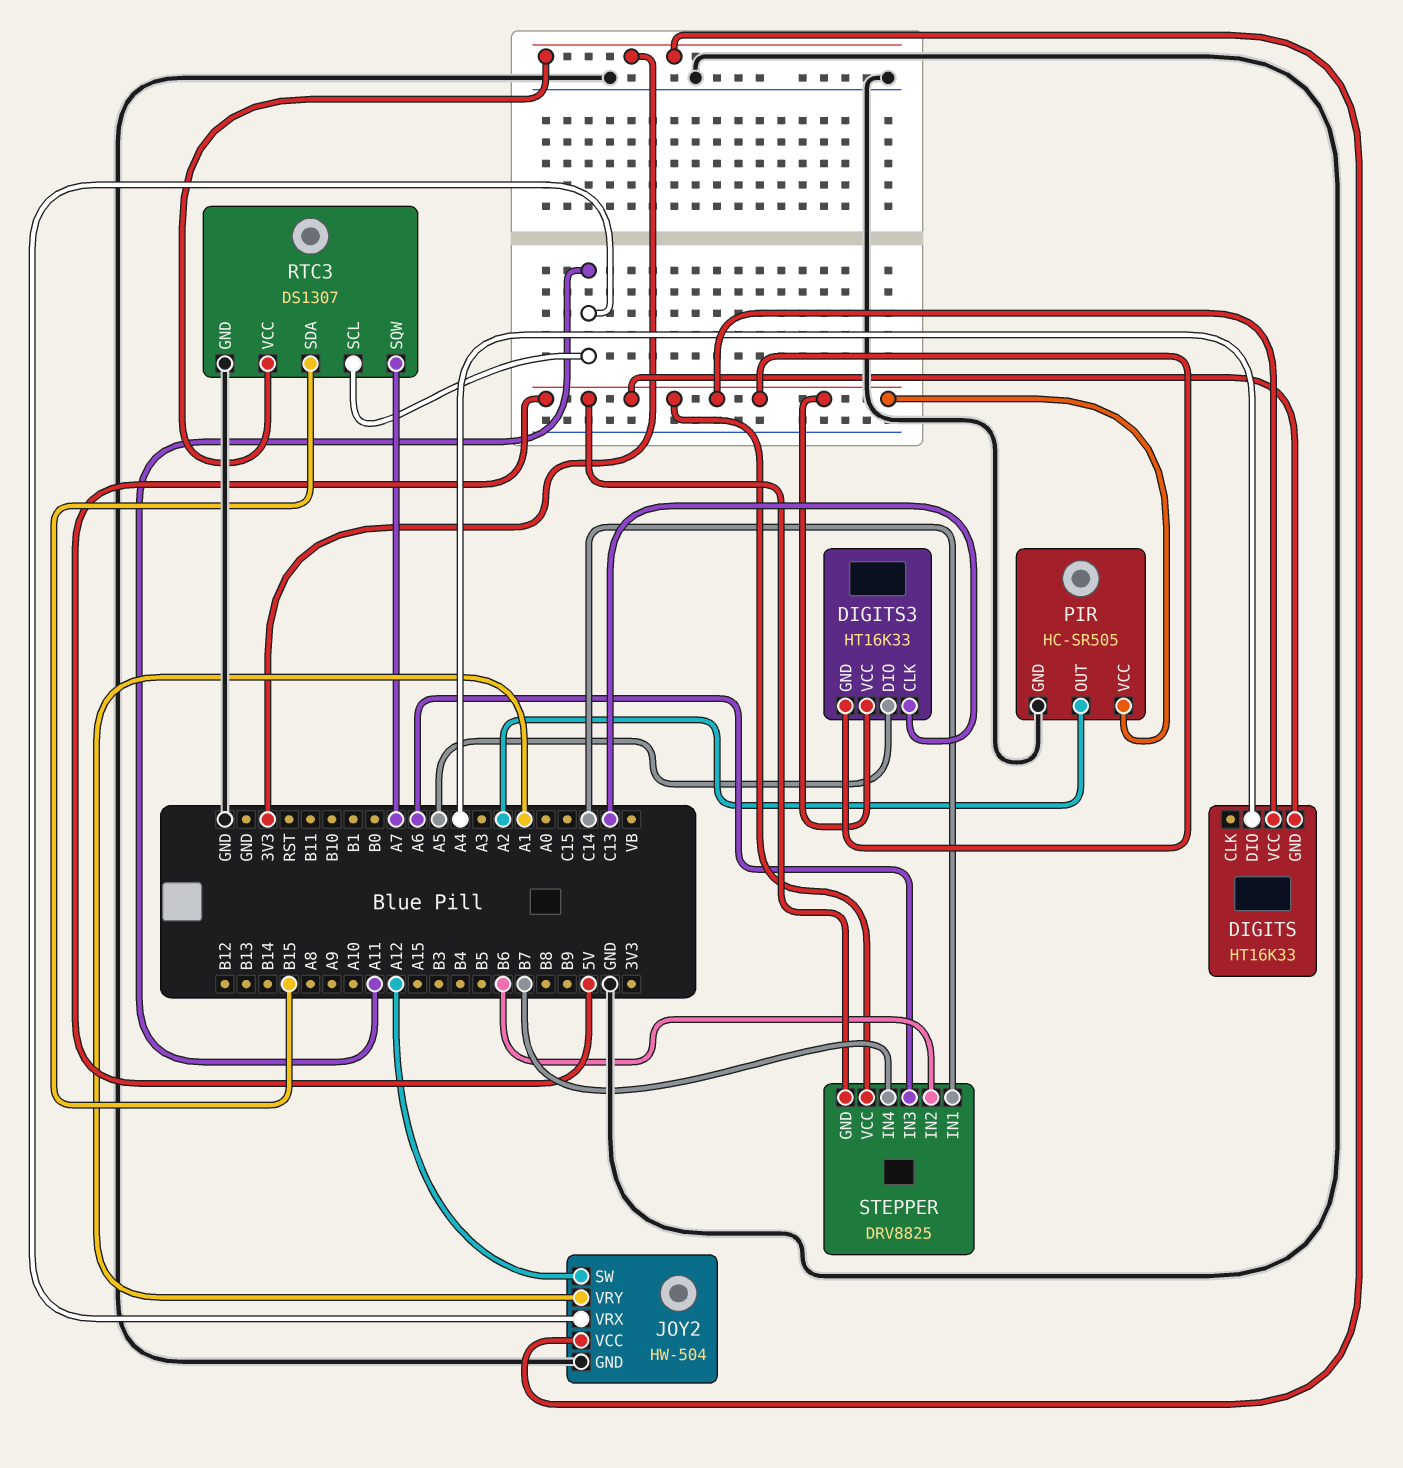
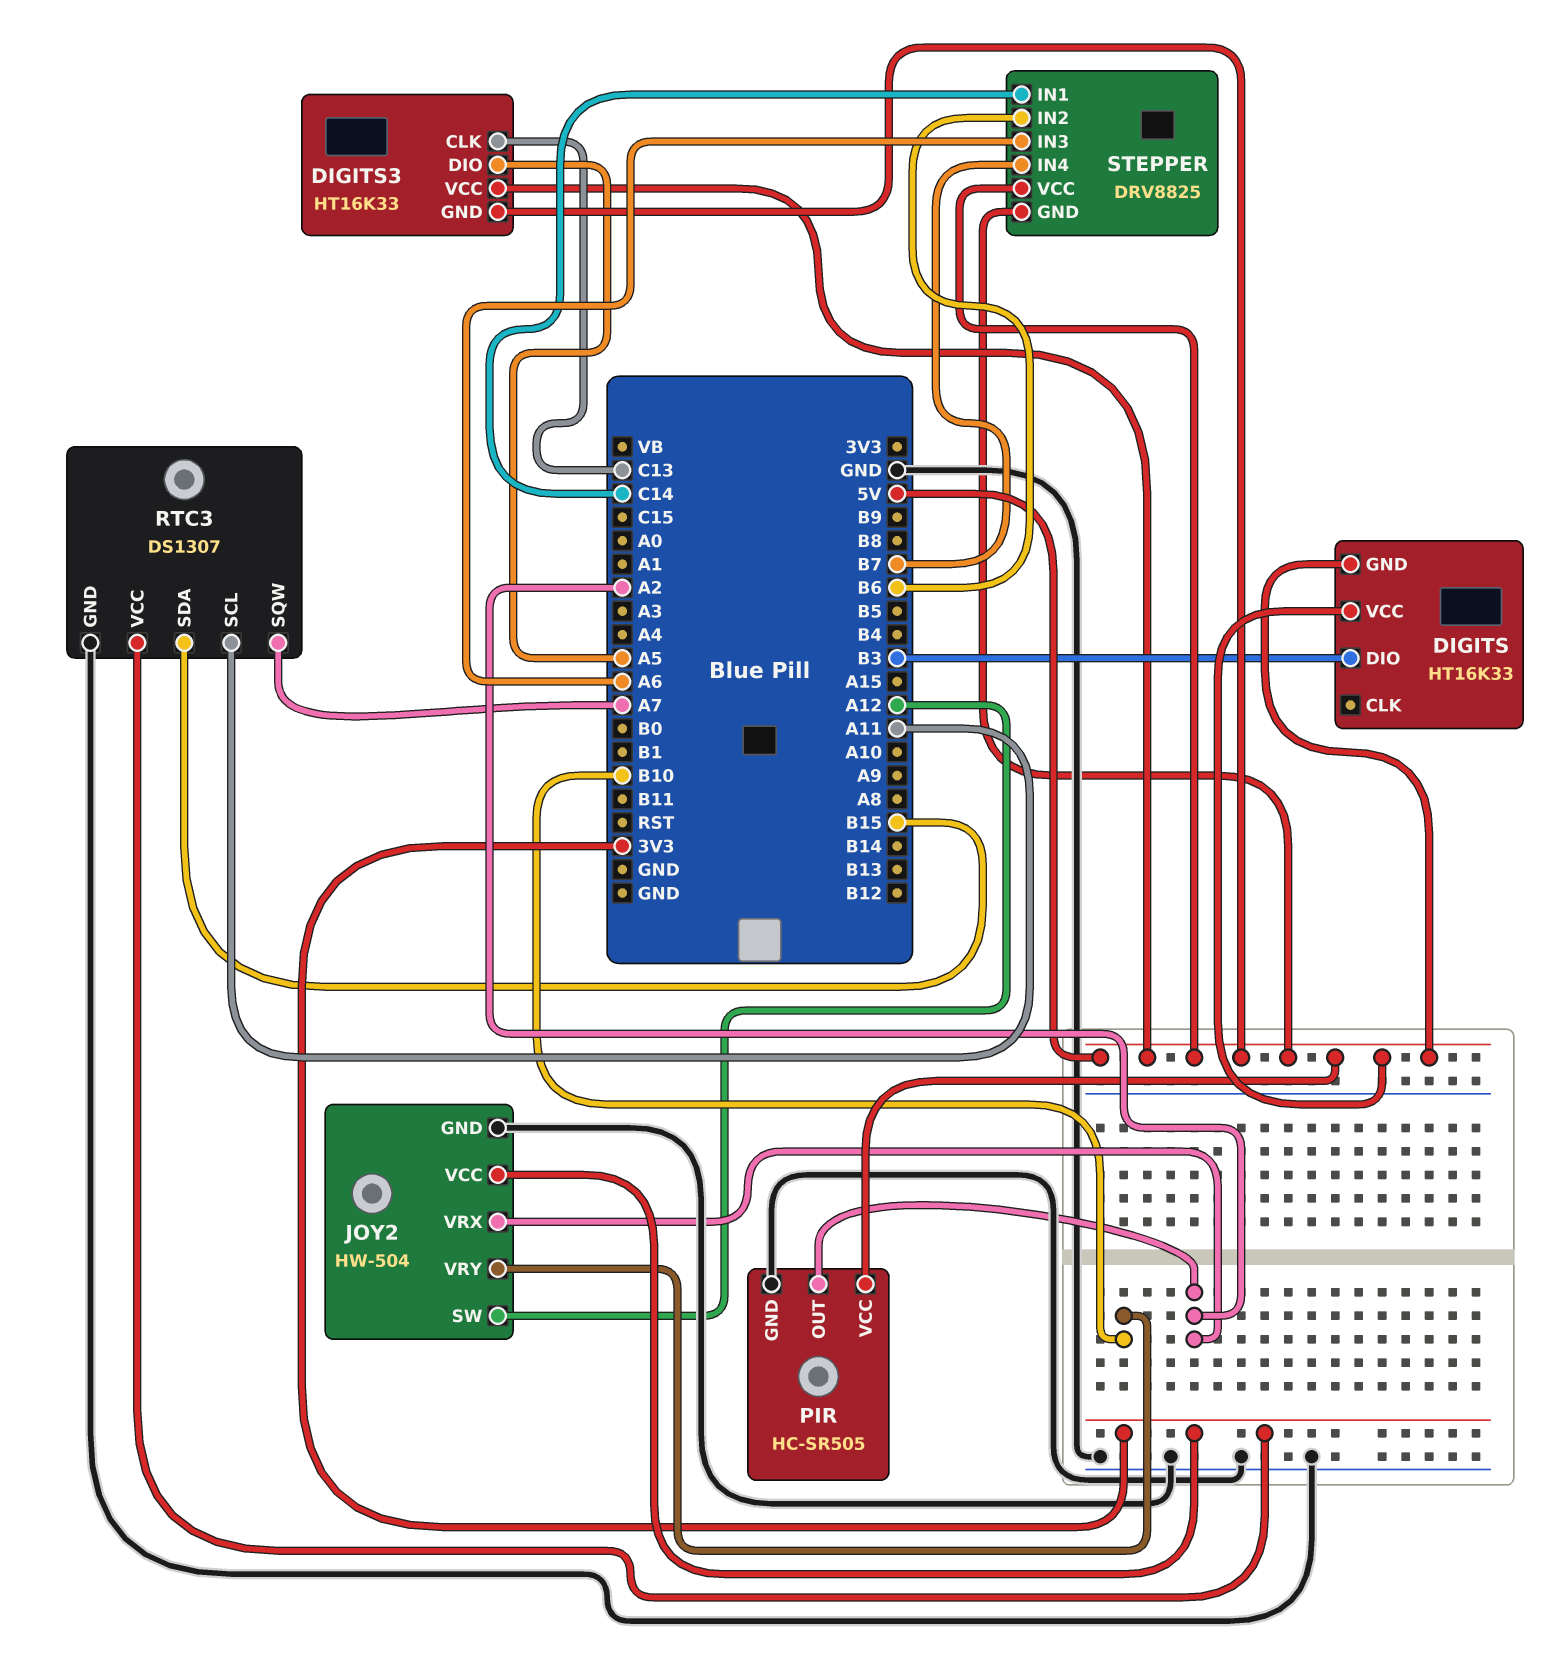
DIGITS pin DIO: A4 -> B3
JOY2 pin VRX: A11 -> A2
JOY2 pin VRY: A1 -> B10

